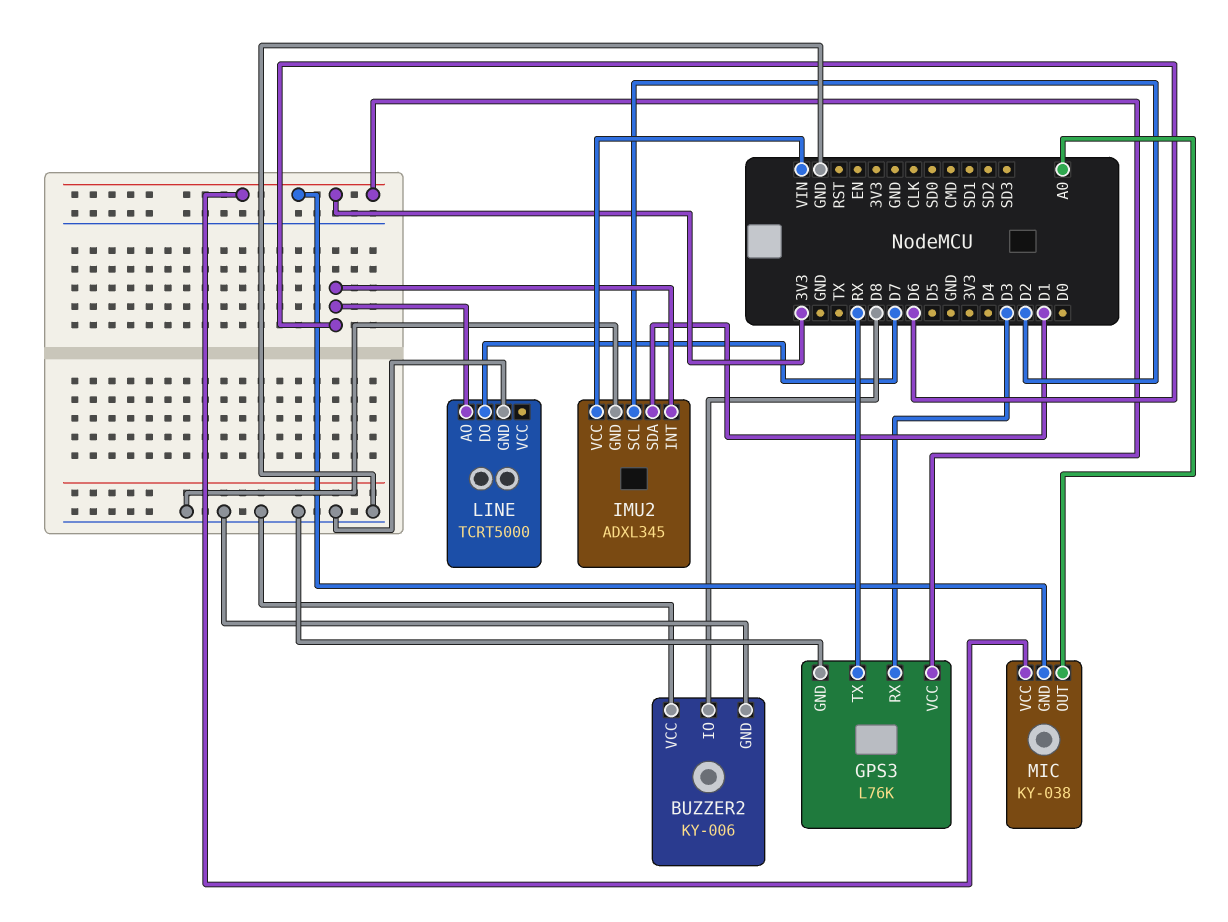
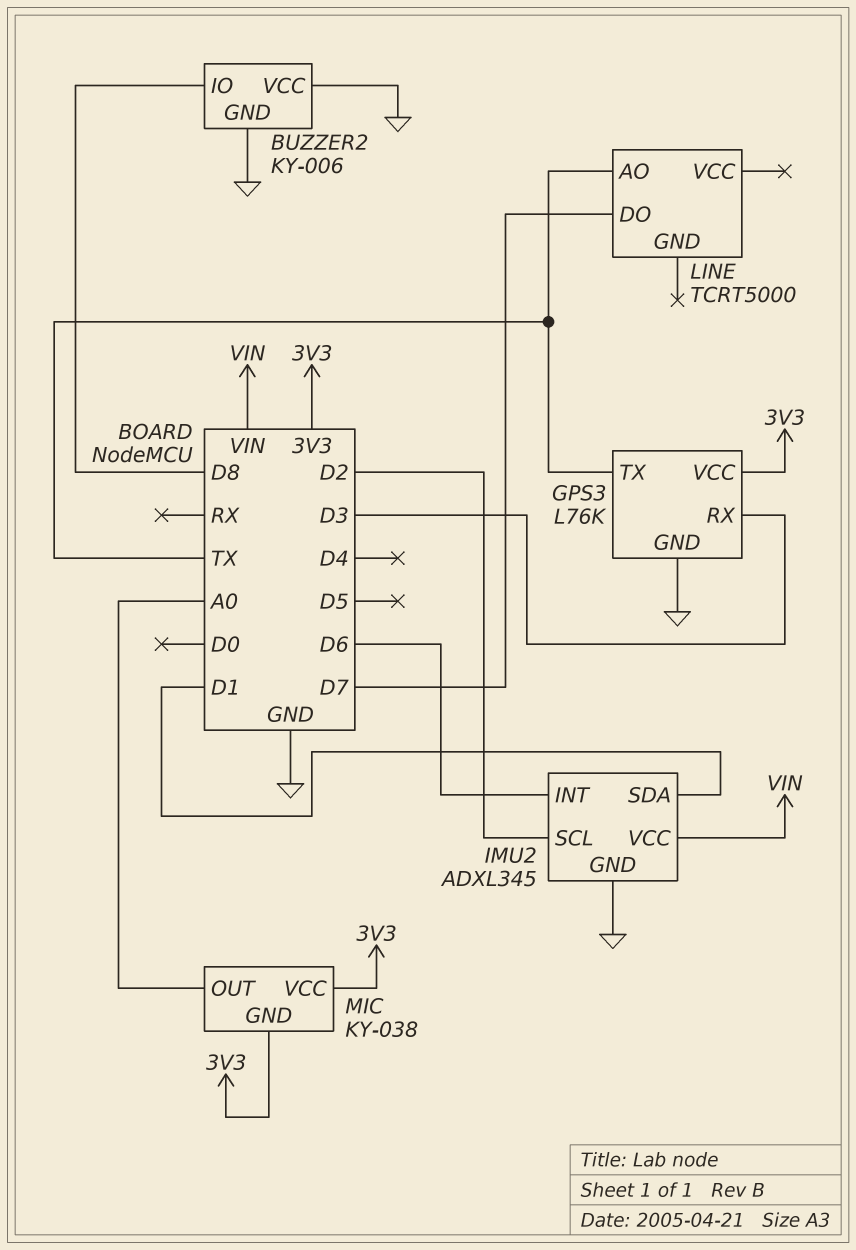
GPS3 pin TX: RX -> TX
LINE pin AO: D6 -> TX
LINE pin GND: GND -> none

